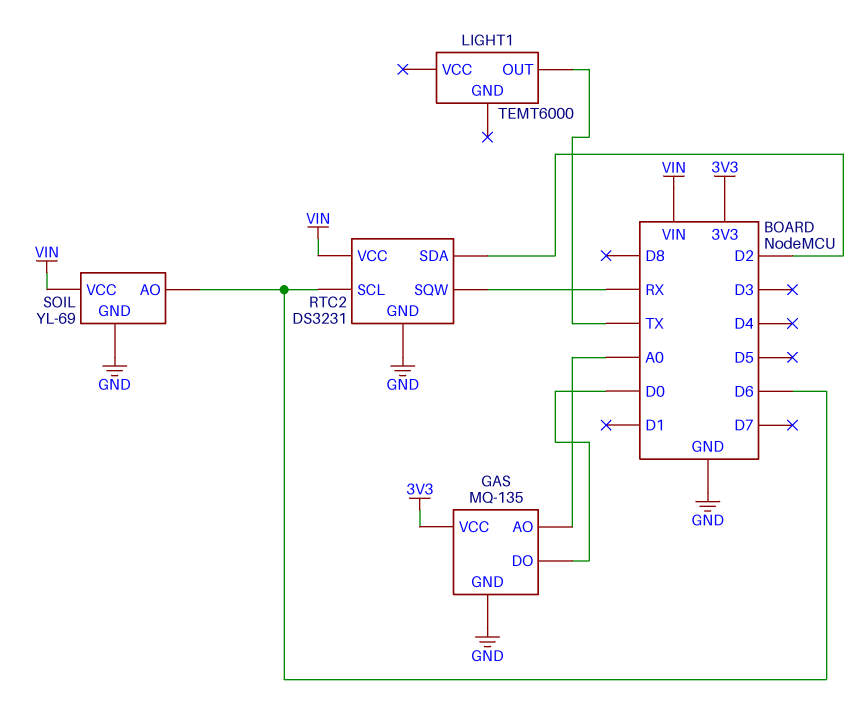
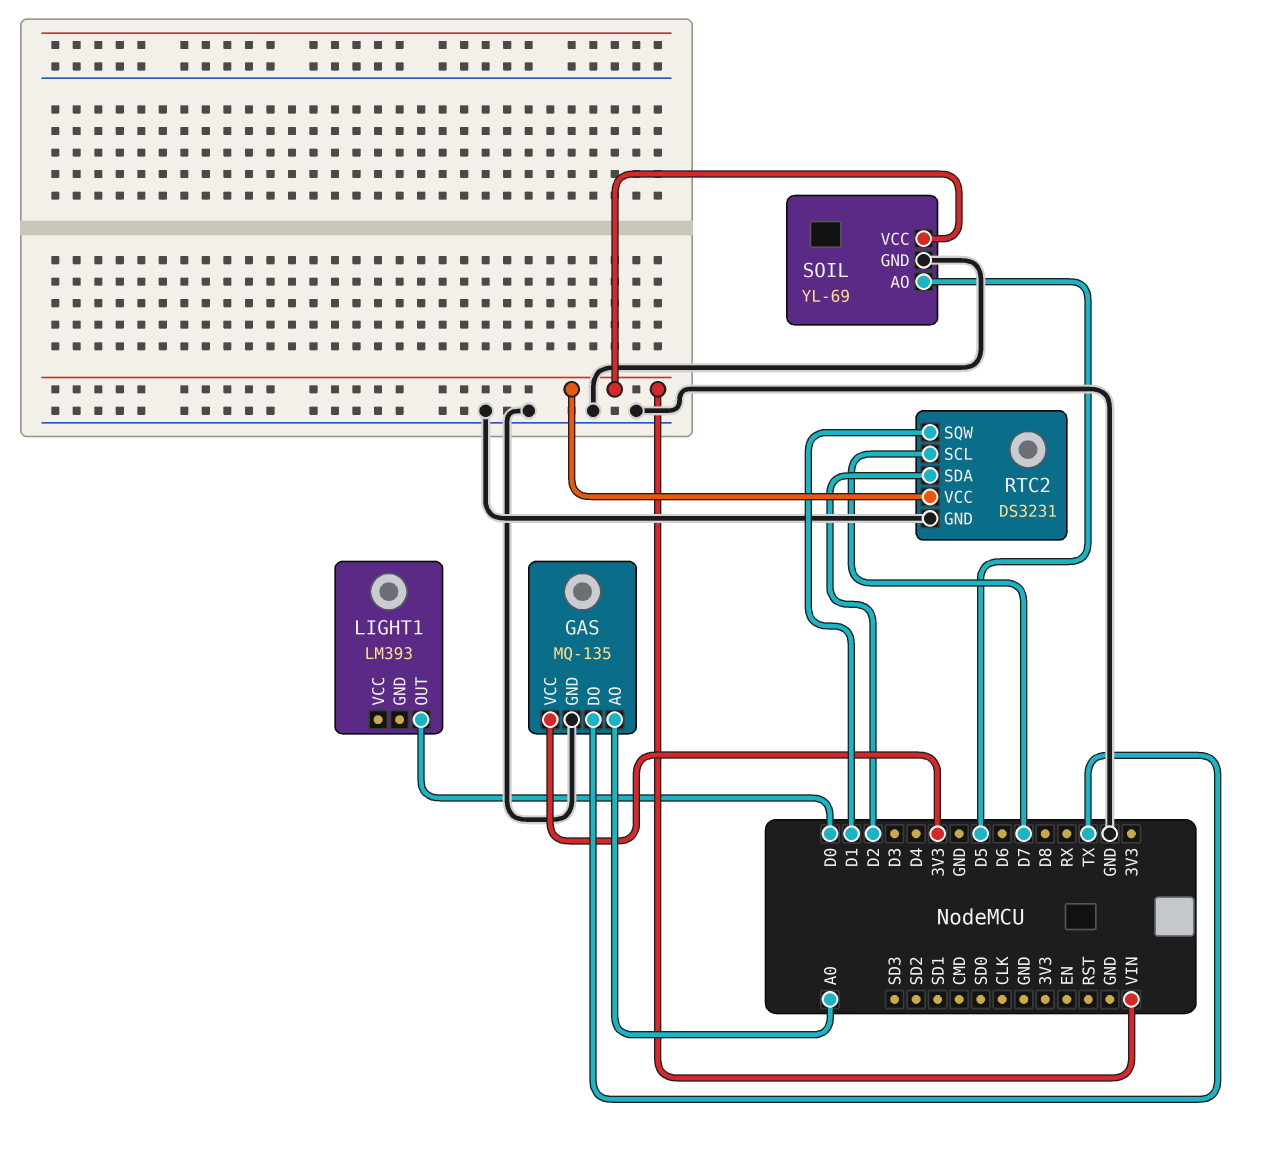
GAS pin DO: D0 -> TX
LIGHT1: TEMT6000 -> LM393
LIGHT1 pin OUT: TX -> D0
RTC2 pin SCL: D6 -> D7
RTC2 pin SQW: RX -> D1
SOIL pin AO: D6 -> D5

